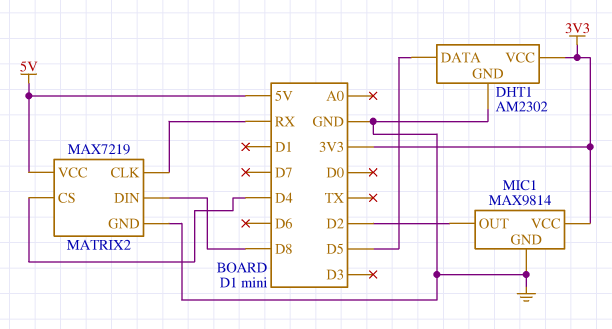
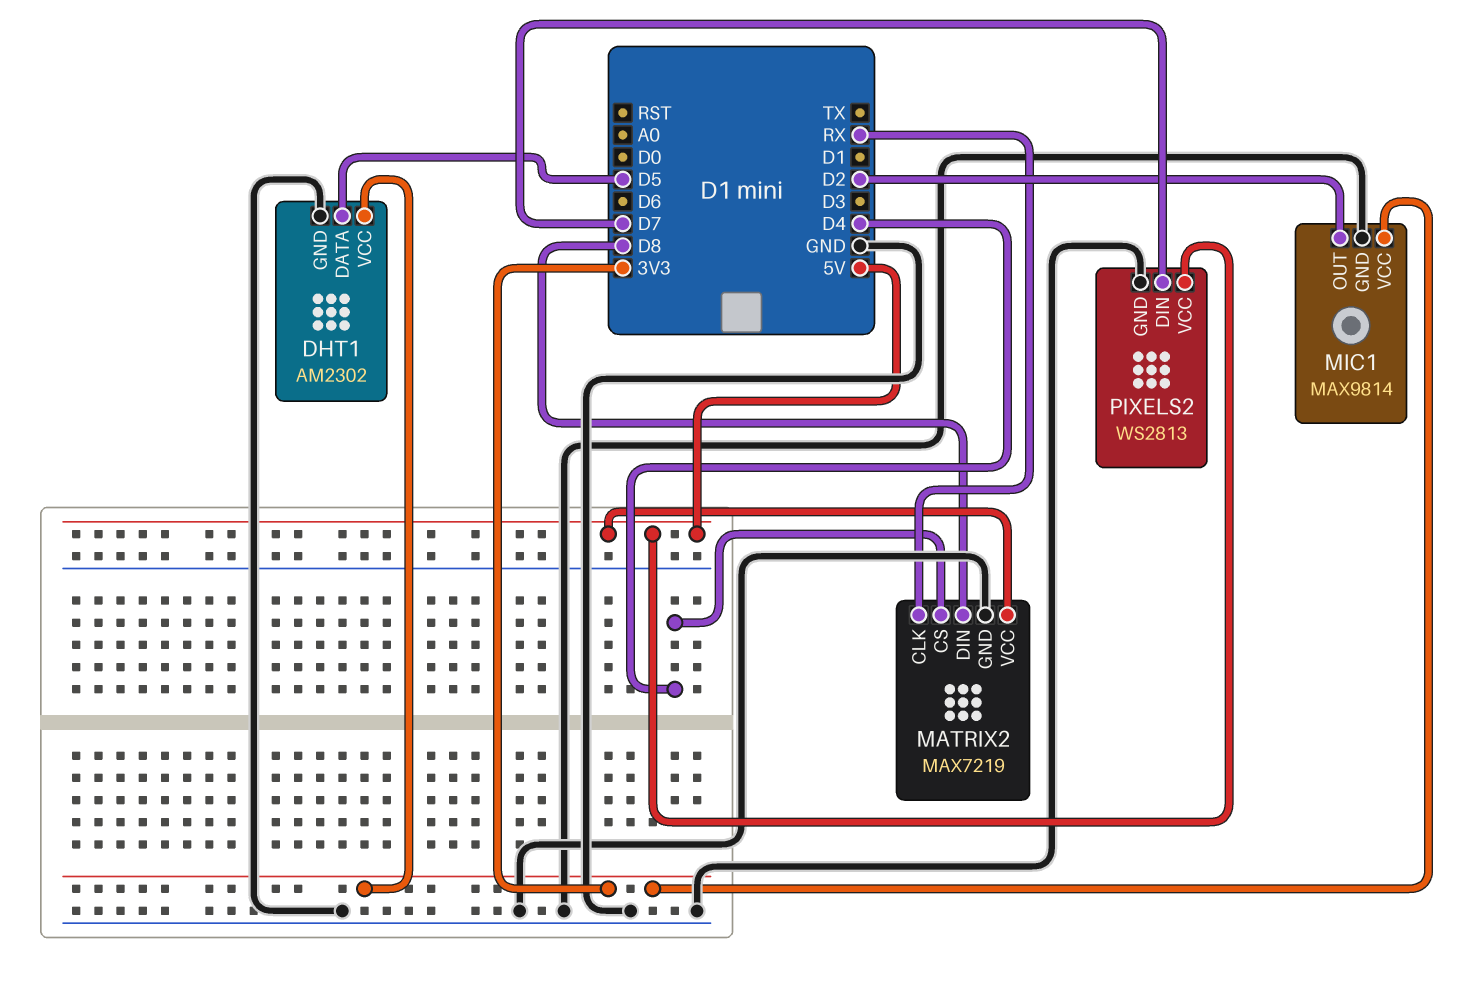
PIXELS2: none -> WS2813
PIXELS2 pin DIN: none -> D7
PIXELS2 pin GND: none -> GND
PIXELS2 pin VCC: none -> 5V

